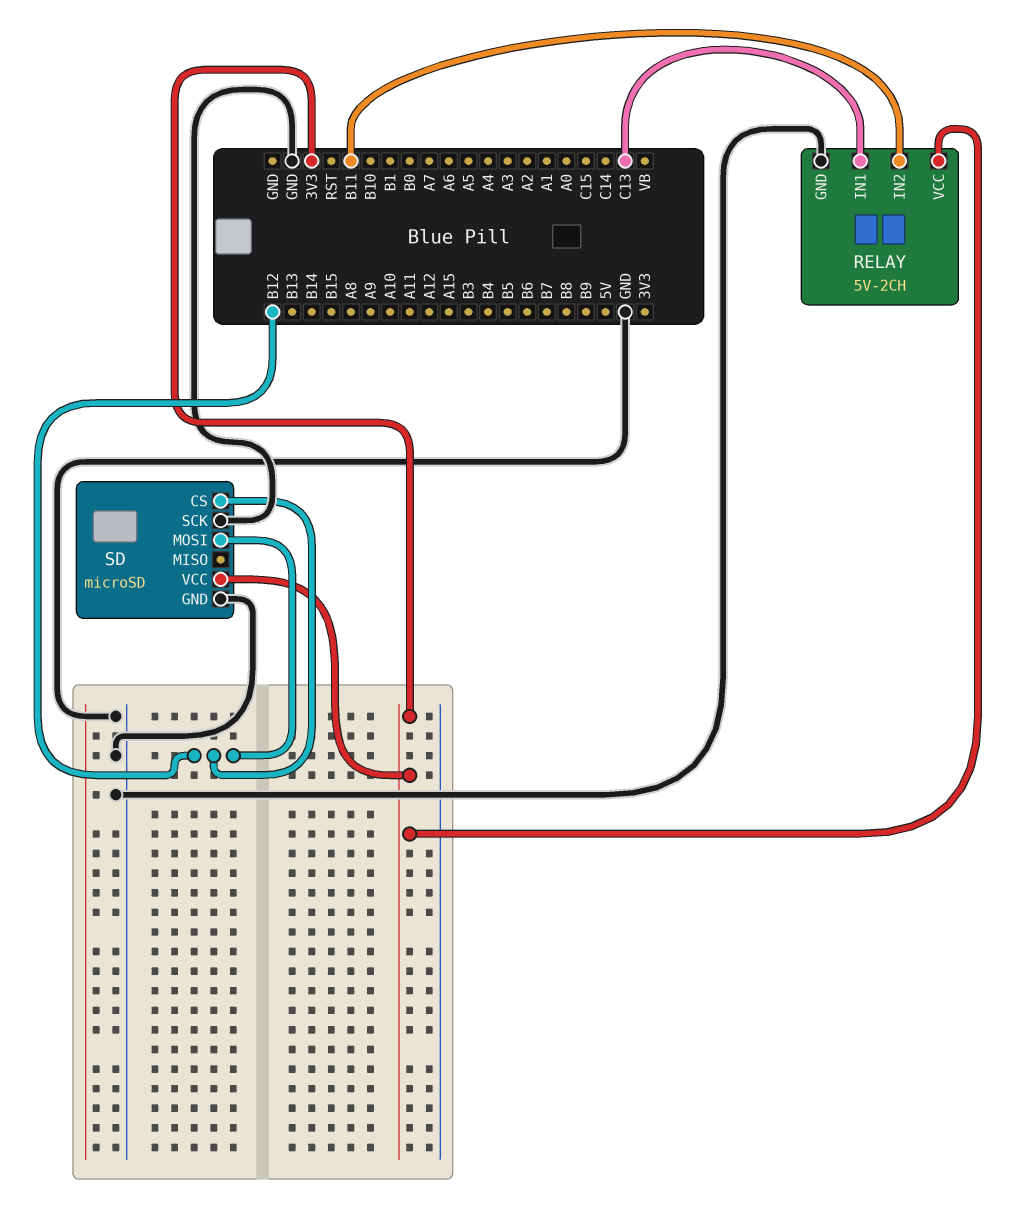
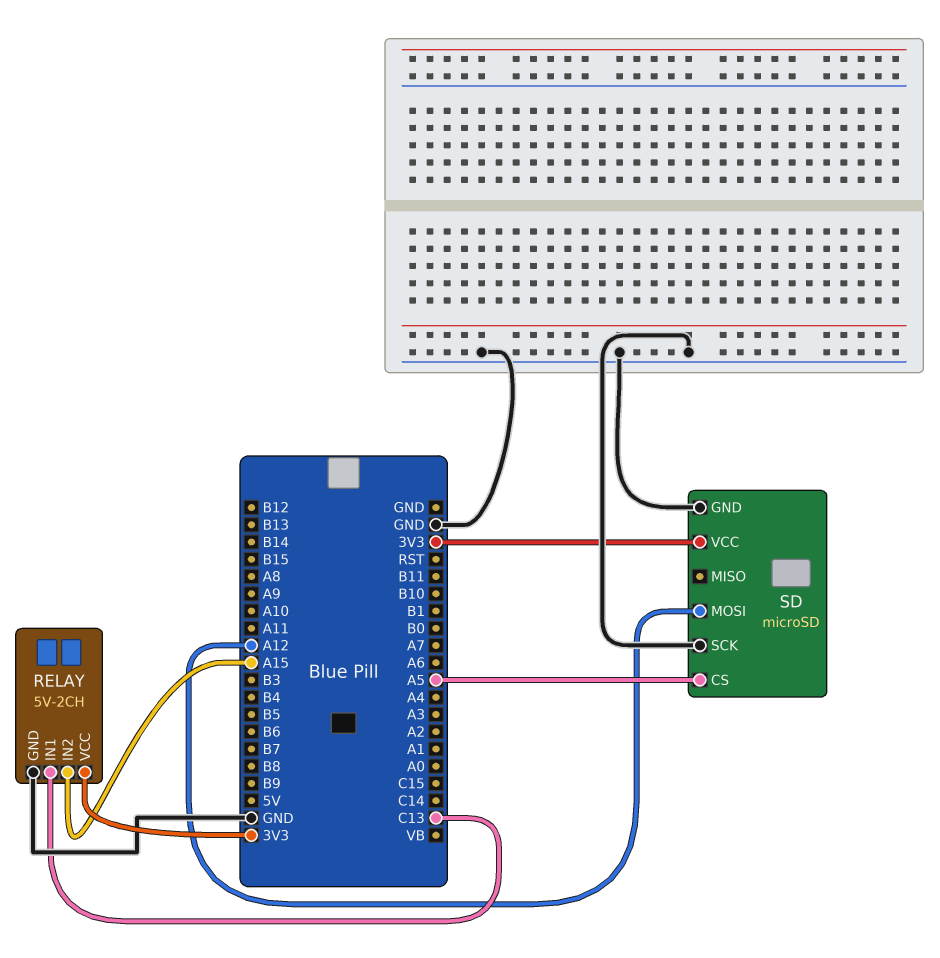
RELAY pin IN2: B11 -> A15
SD pin CS: B12 -> A5
SD pin MOSI: B12 -> A12

